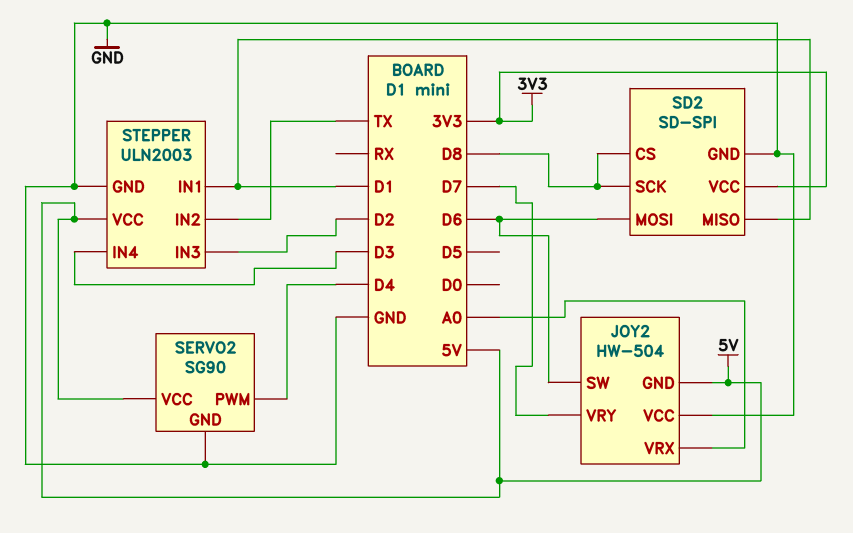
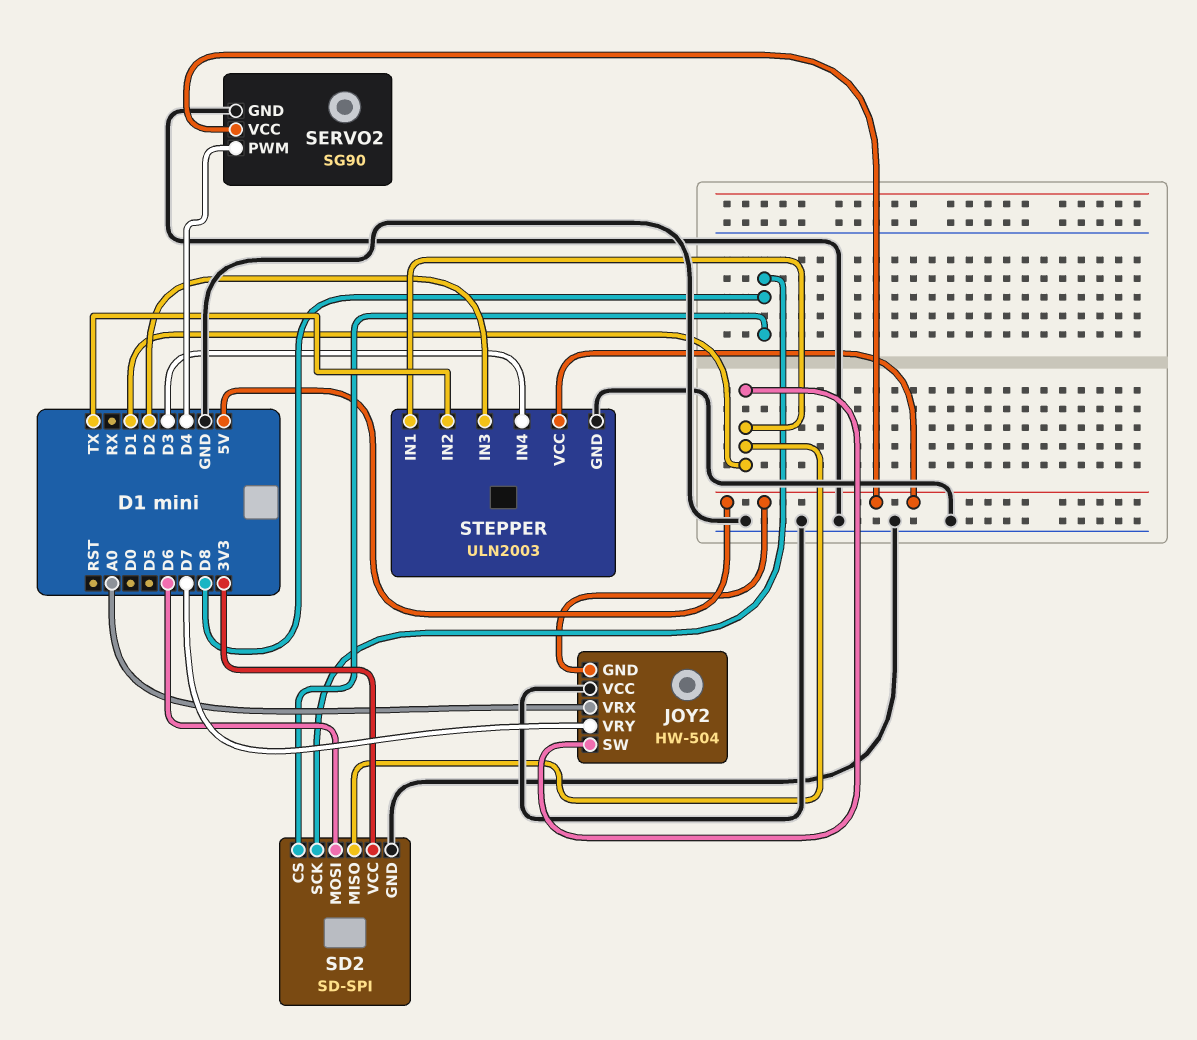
JOY2 pin SW: D6 -> D1

